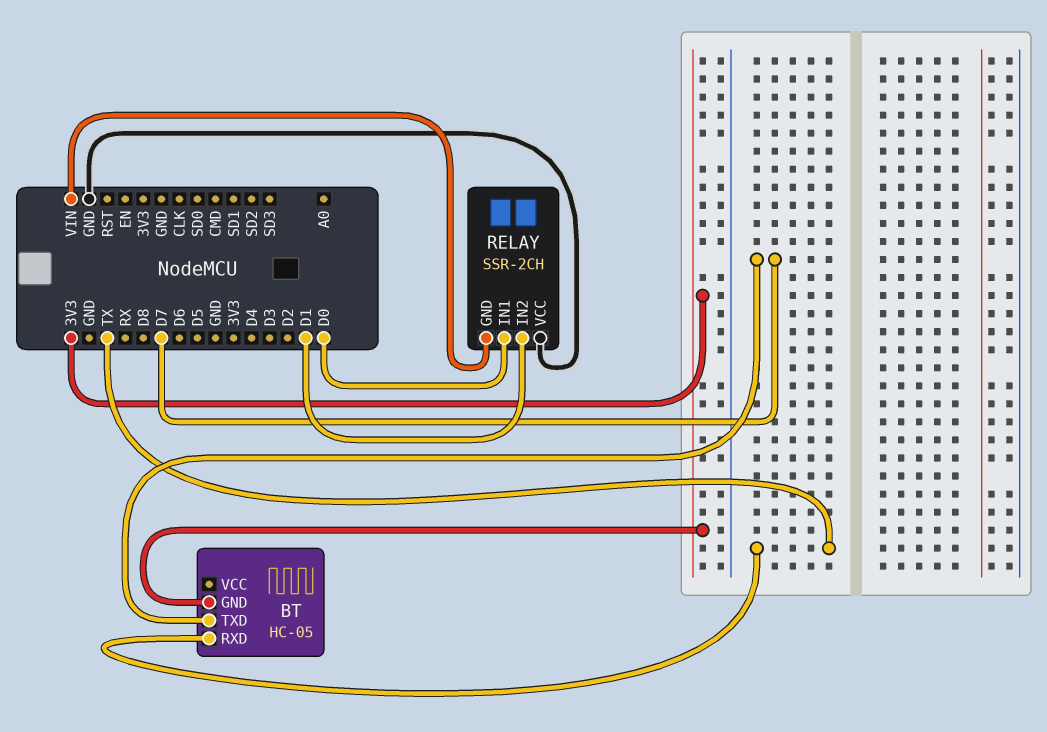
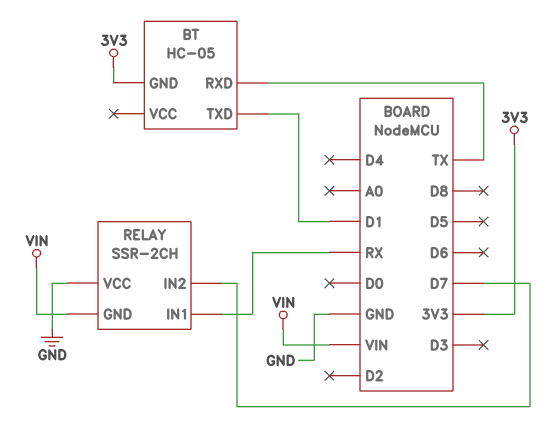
BT pin TXD: D7 -> D1
RELAY pin IN1: D0 -> RX
RELAY pin IN2: D1 -> D7

